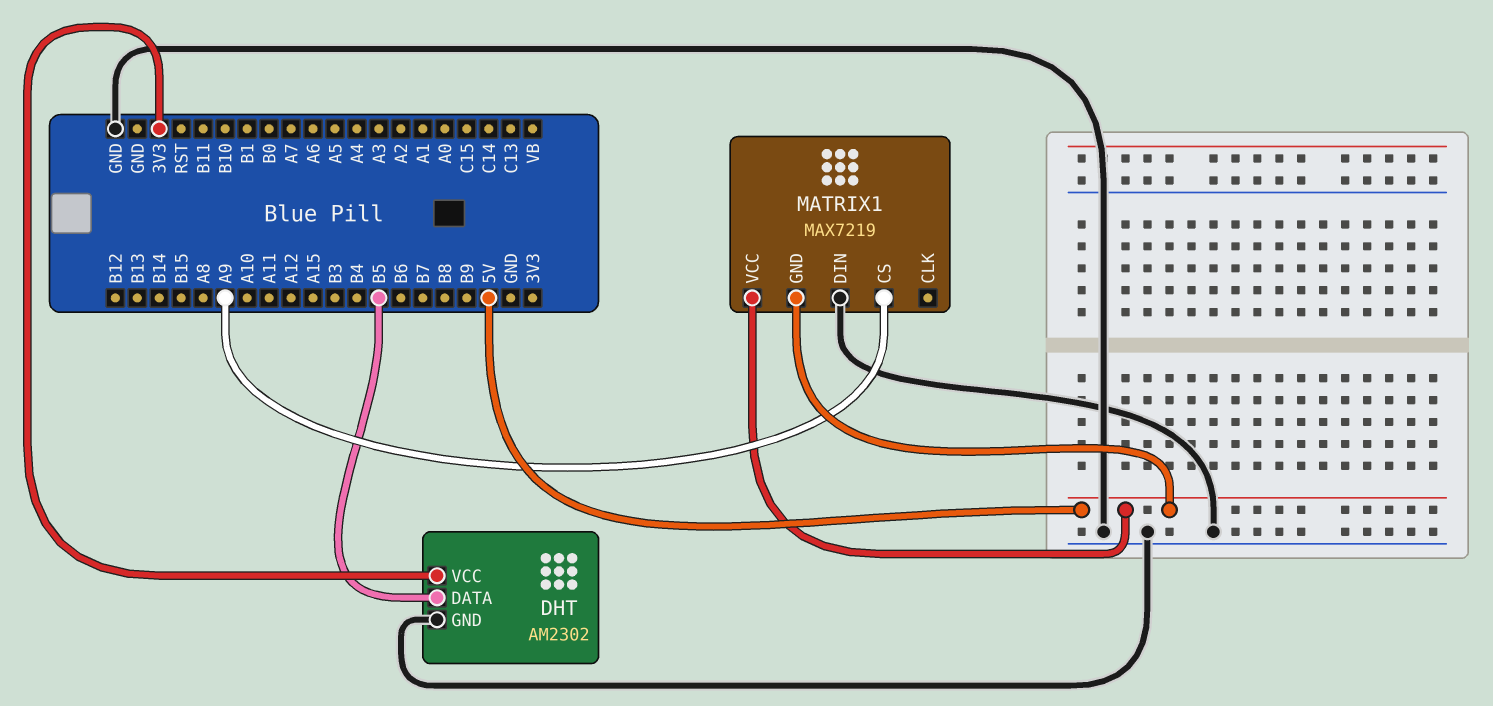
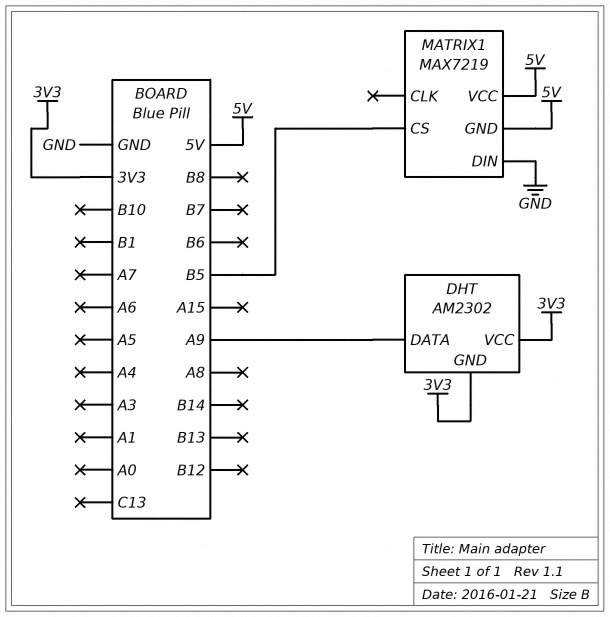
DHT pin DATA: B5 -> A9
DHT pin GND: GND -> 3V3
MATRIX1 pin CS: A9 -> B5

